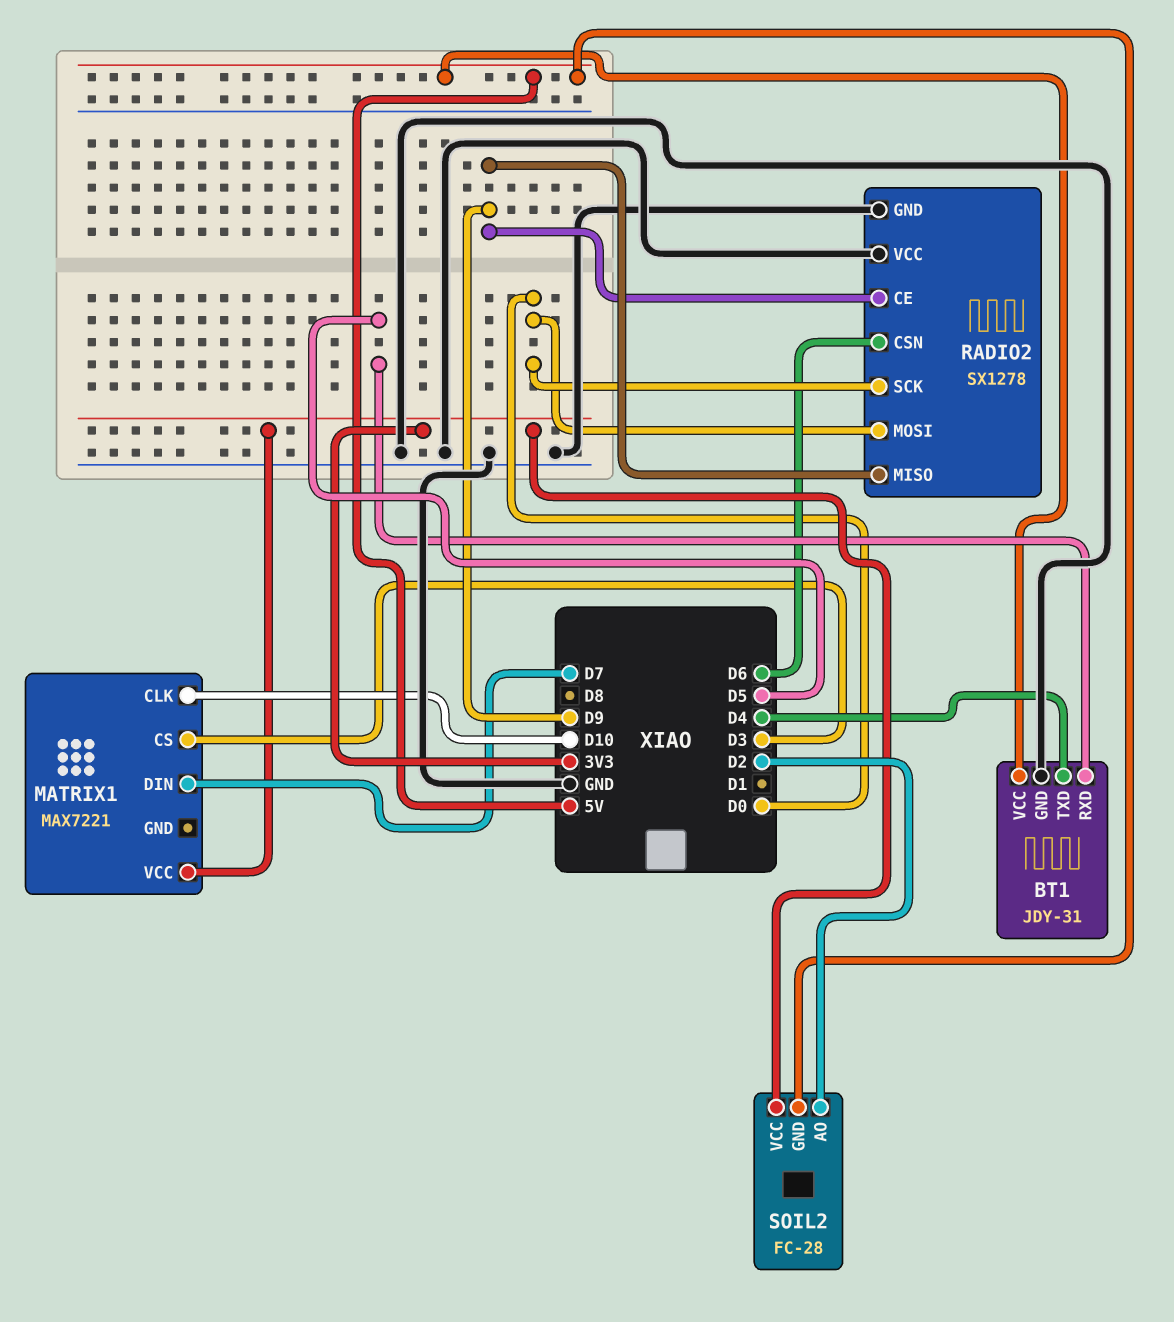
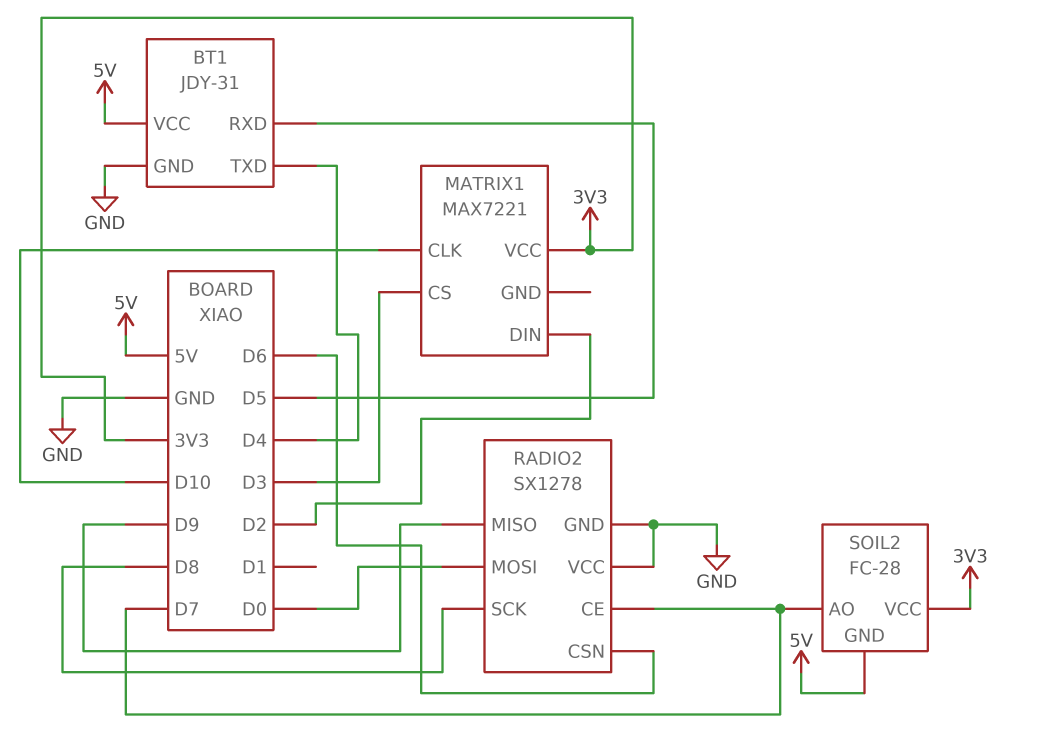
MATRIX1 pin DIN: D7 -> D2
RADIO2 pin CE: D9 -> D7
RADIO2 pin SCK: D0 -> D8
SOIL2 pin AO: D2 -> D7

